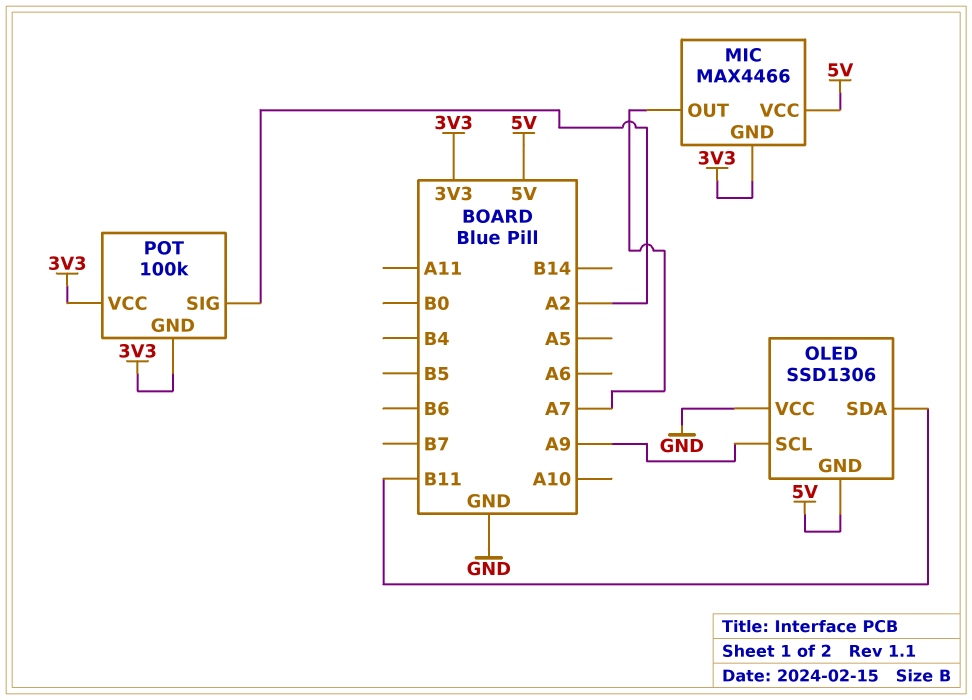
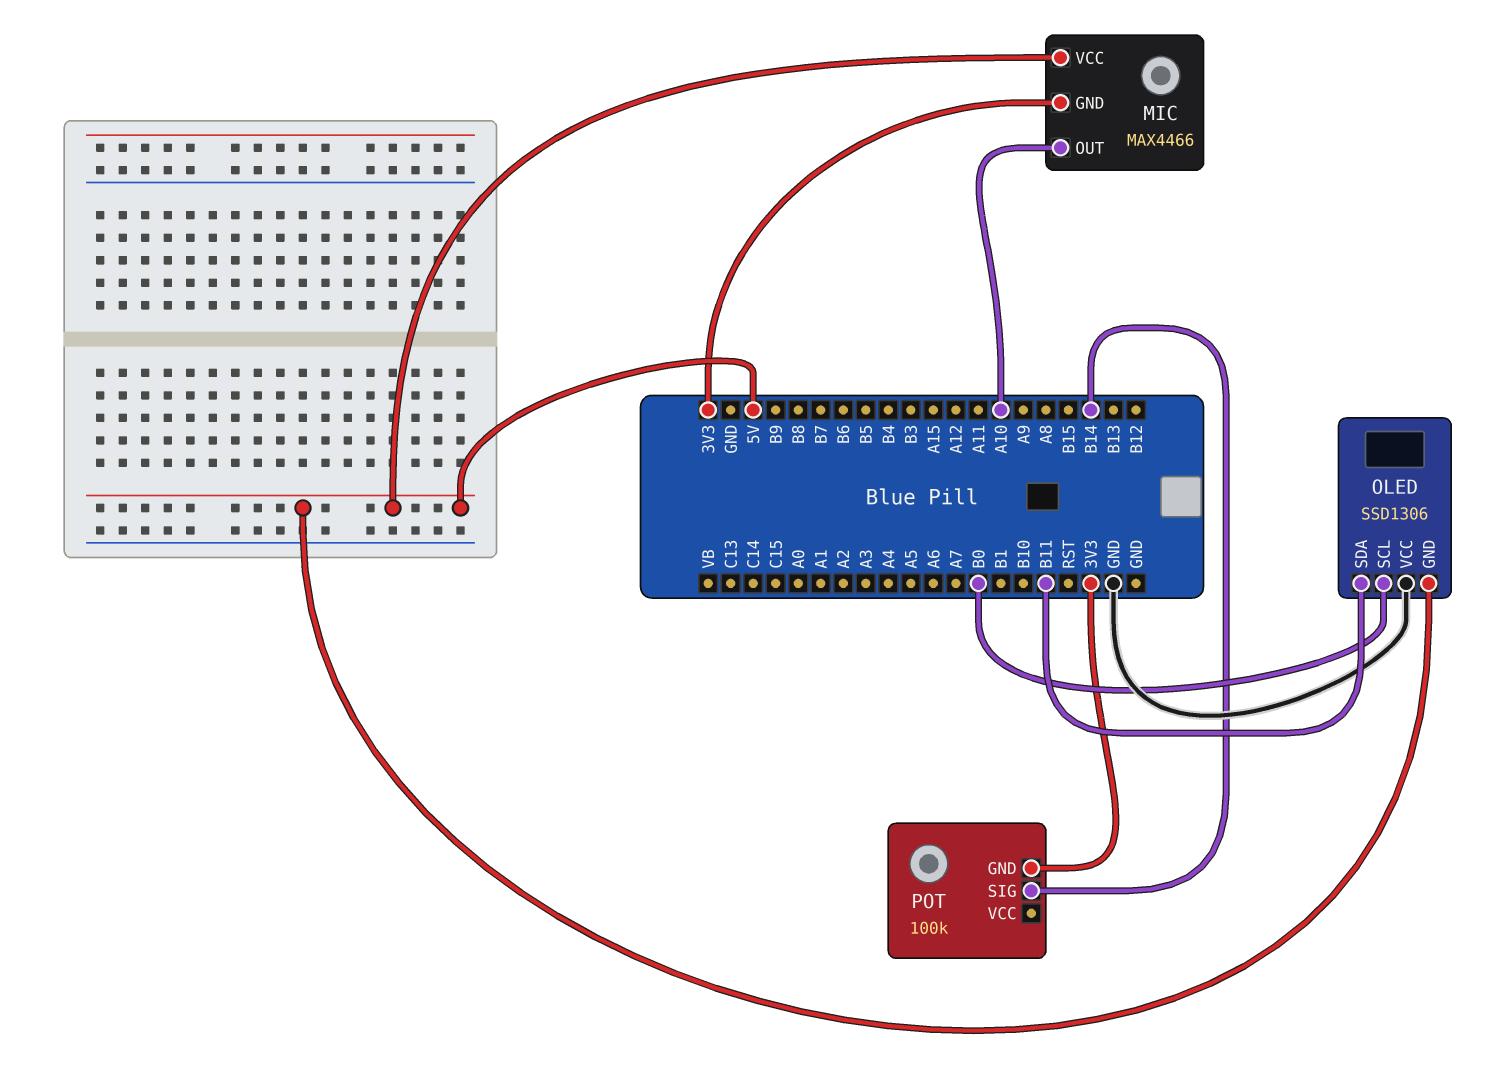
MIC pin OUT: A7 -> A10
OLED pin SCL: A9 -> B0
POT pin SIG: A2 -> B14
POT pin VCC: 3V3 -> none

